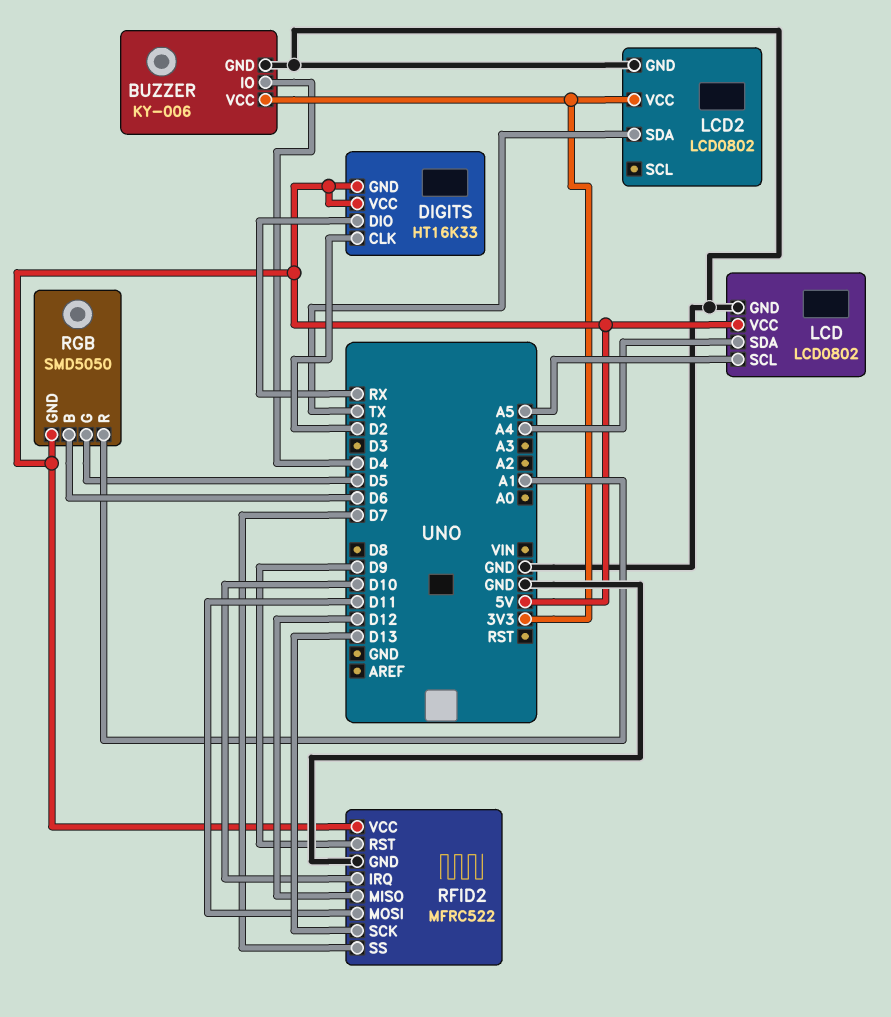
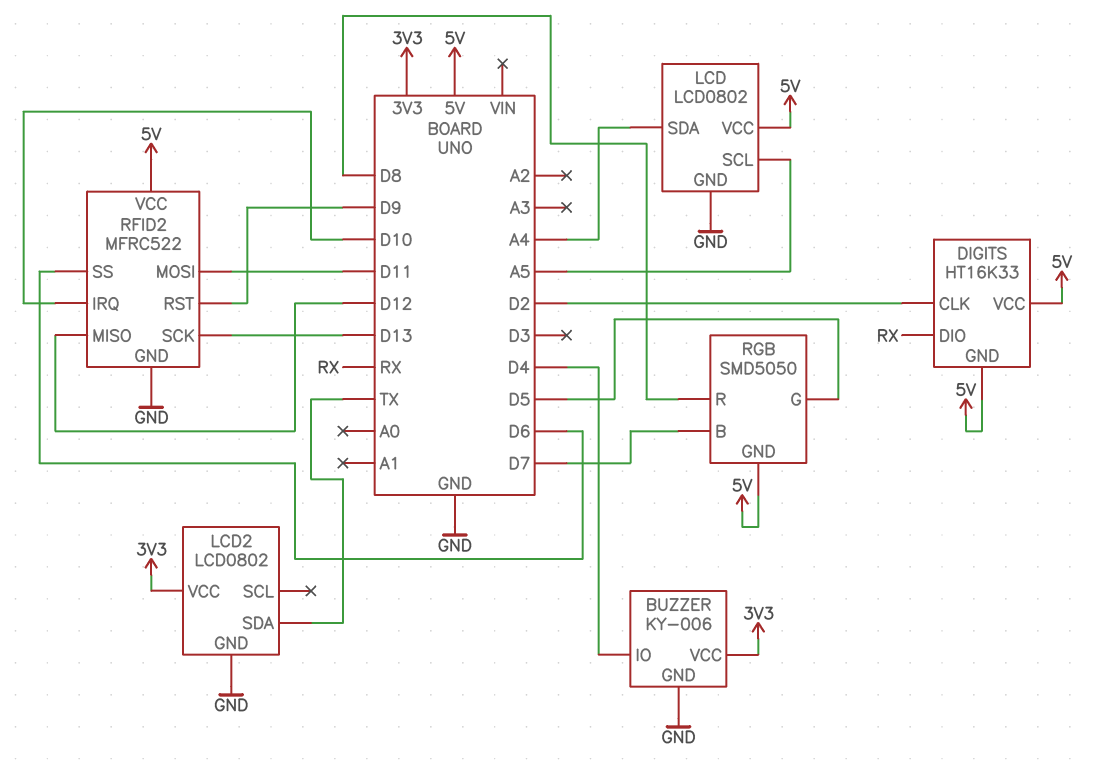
RFID2 pin SS: D7 -> D6
RGB pin B: D6 -> D7
RGB pin R: A1 -> D8

